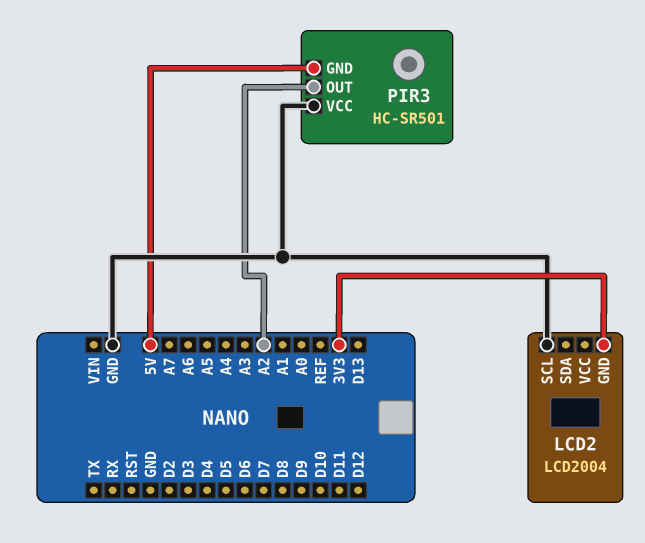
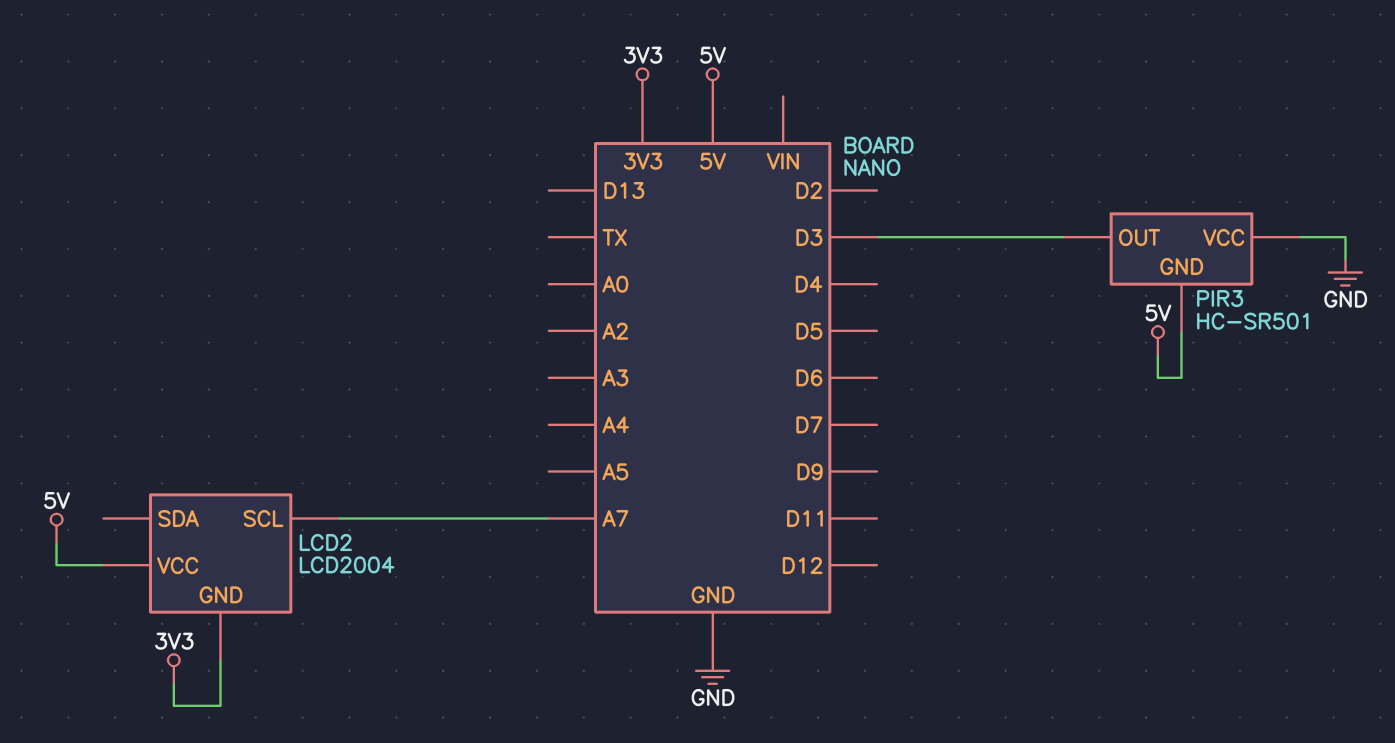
LCD2 pin SCL: GND -> A7
LCD2 pin VCC: none -> 5V
PIR3 pin OUT: A2 -> D3

